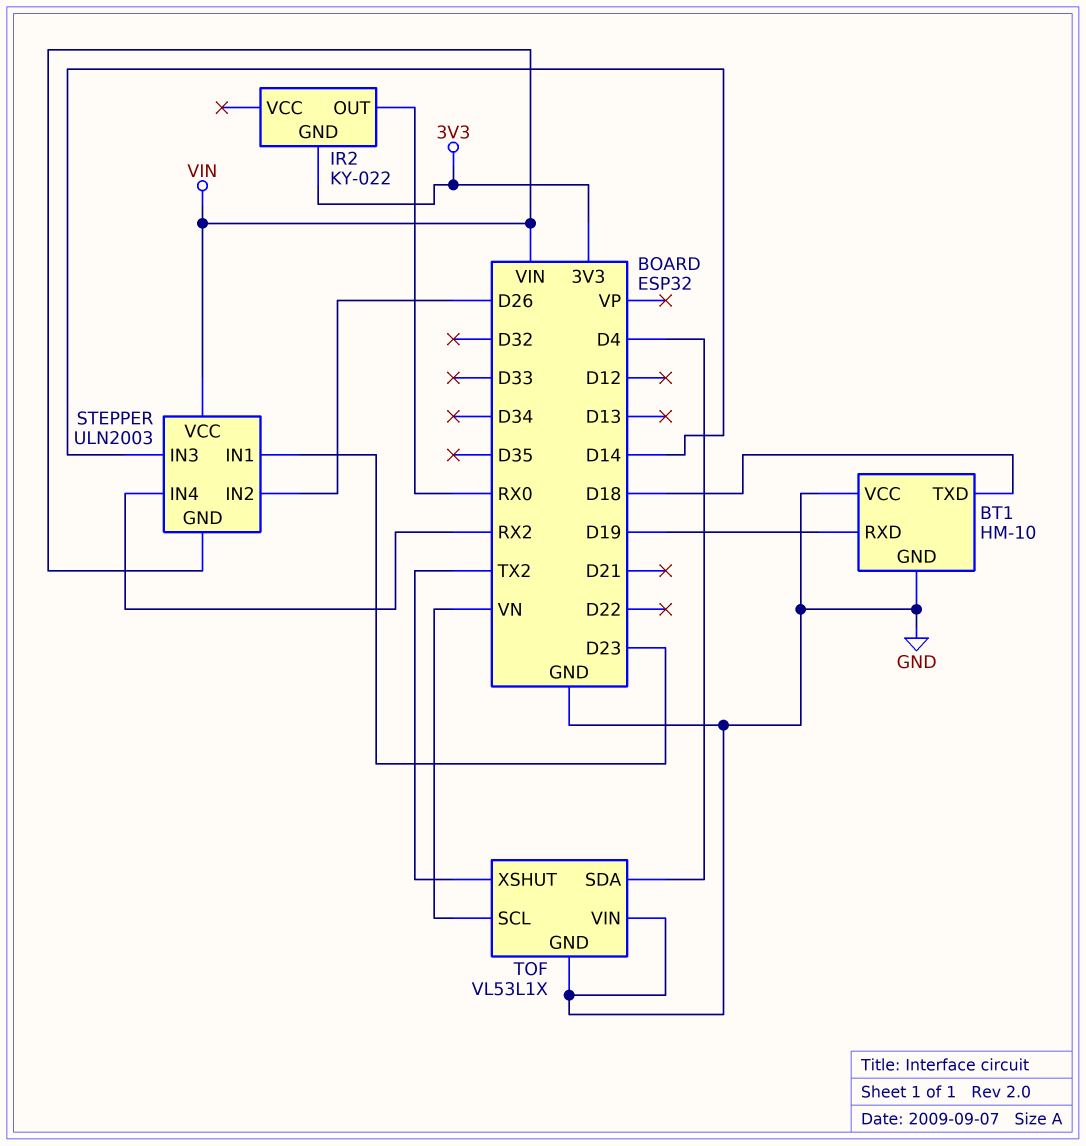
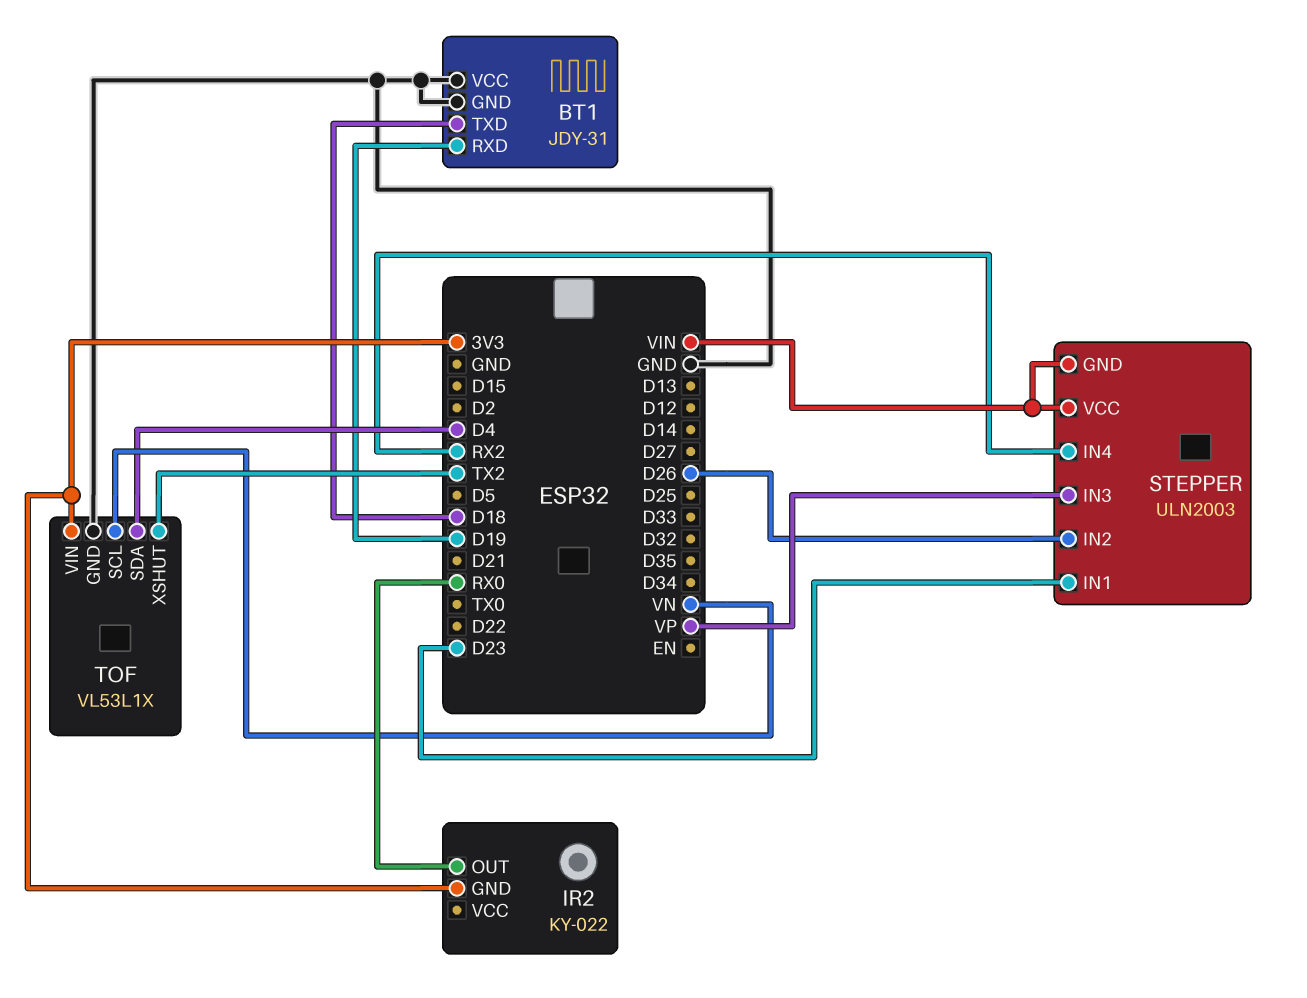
BT1: HM-10 -> JDY-31
STEPPER pin IN3: D14 -> VP
TOF pin VIN: GND -> 3V3

